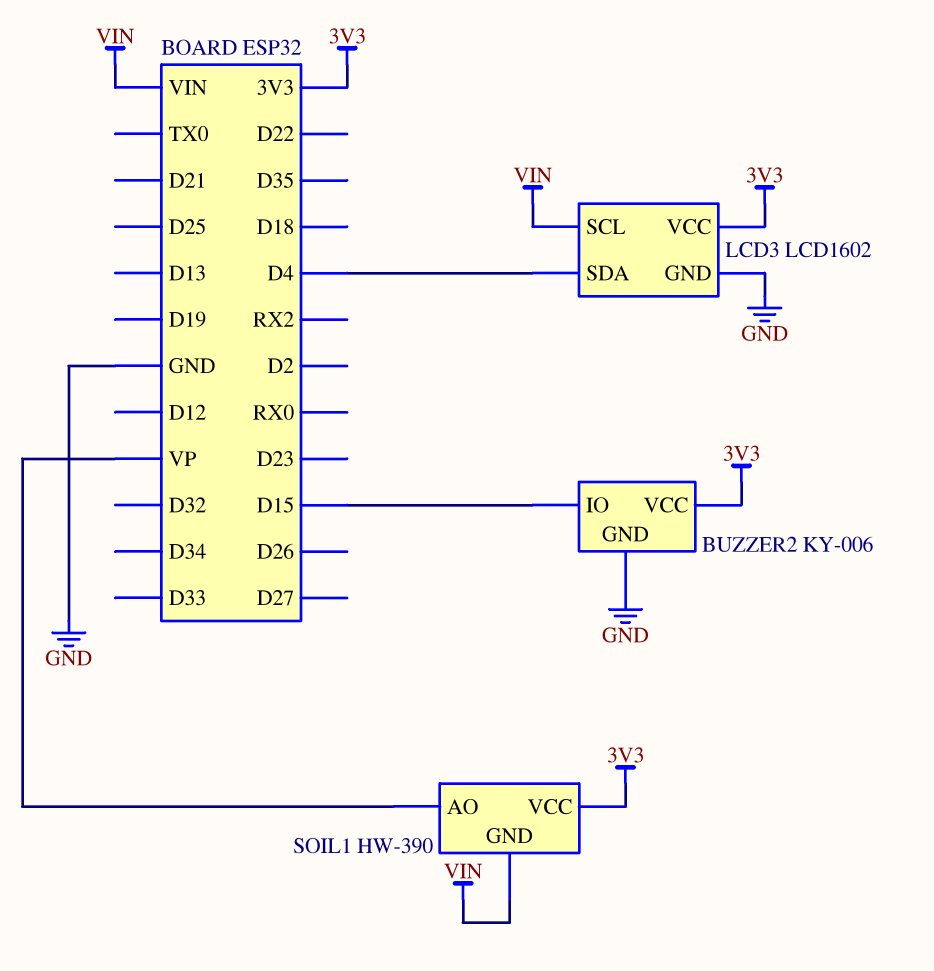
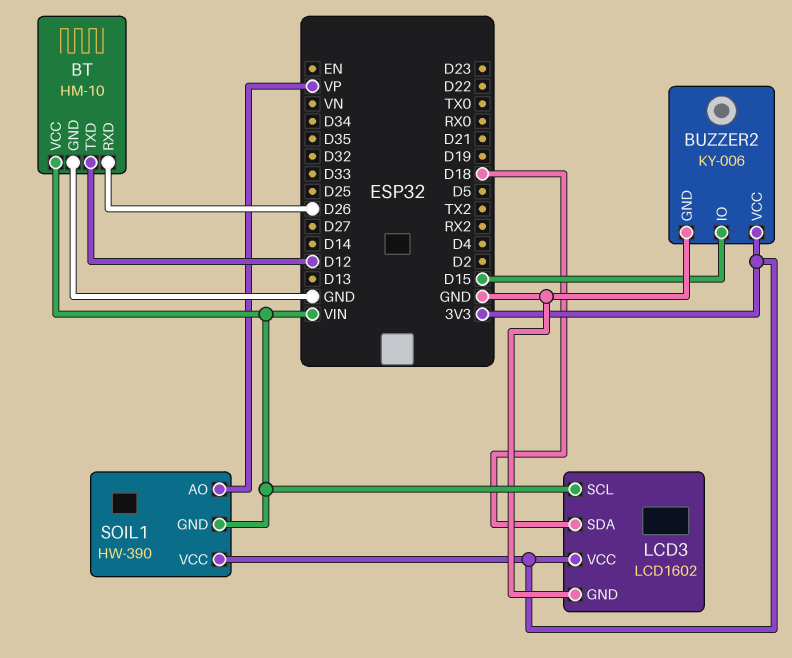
BT: none -> HM-10
BT pin GND: none -> GND
BT pin RXD: none -> D26
BT pin TXD: none -> D12
BT pin VCC: none -> VIN
LCD3 pin SDA: D4 -> D18

